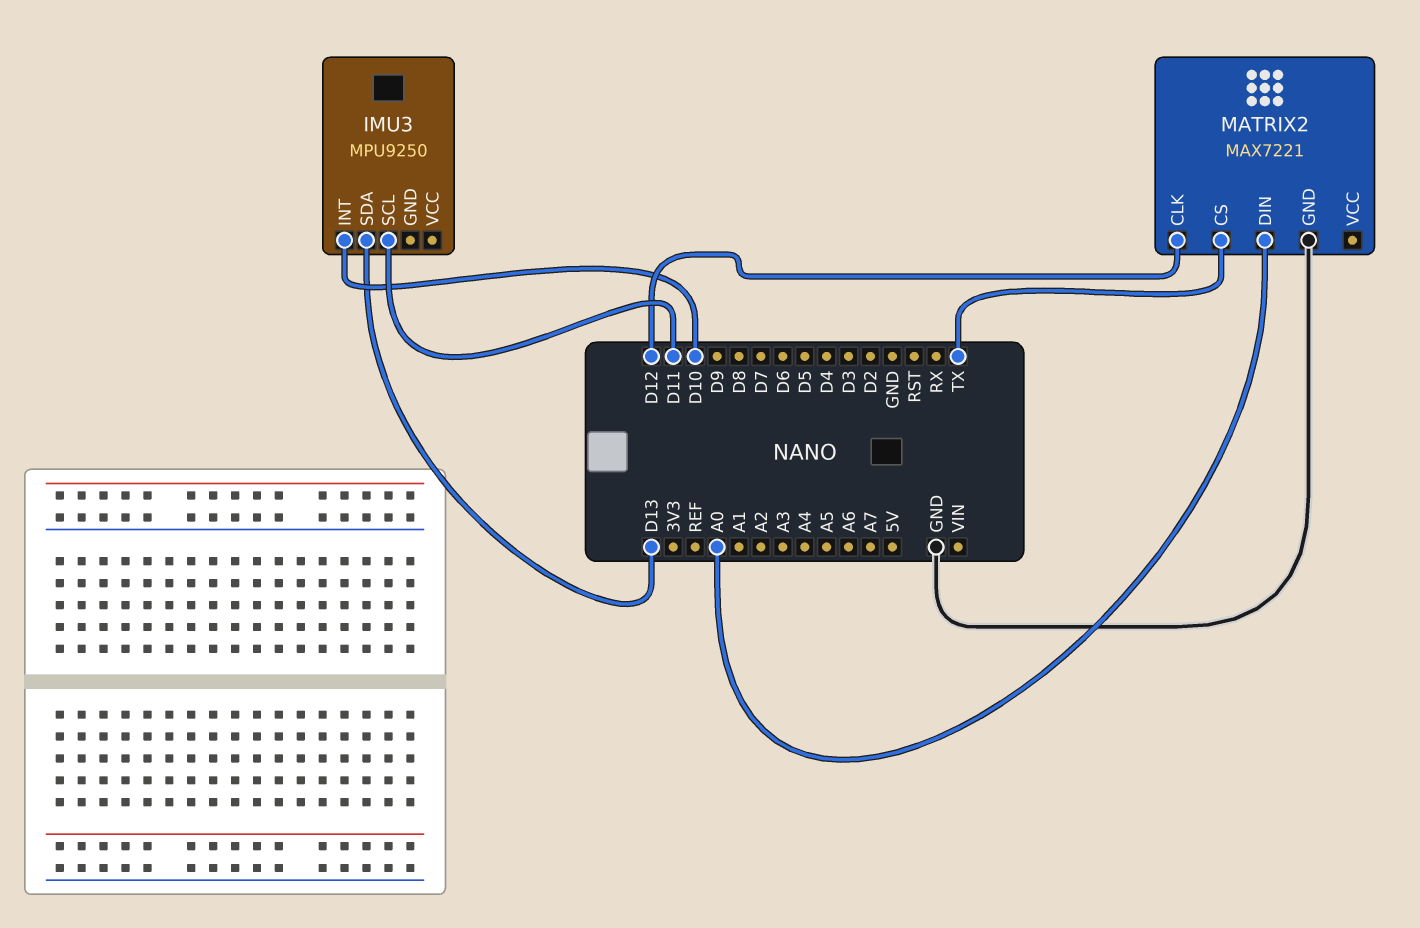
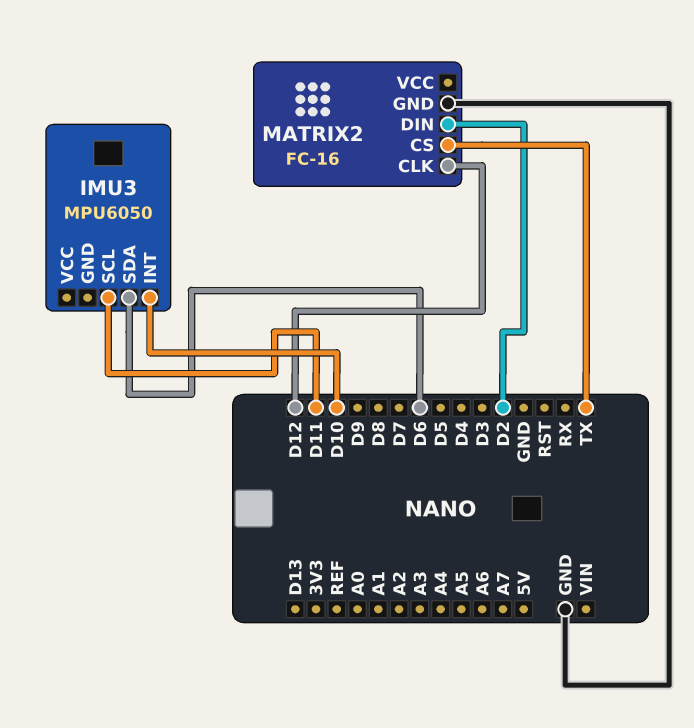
IMU3: MPU9250 -> MPU6050
IMU3 pin SDA: D13 -> D6
MATRIX2: MAX7221 -> FC-16
MATRIX2 pin DIN: A0 -> D2

